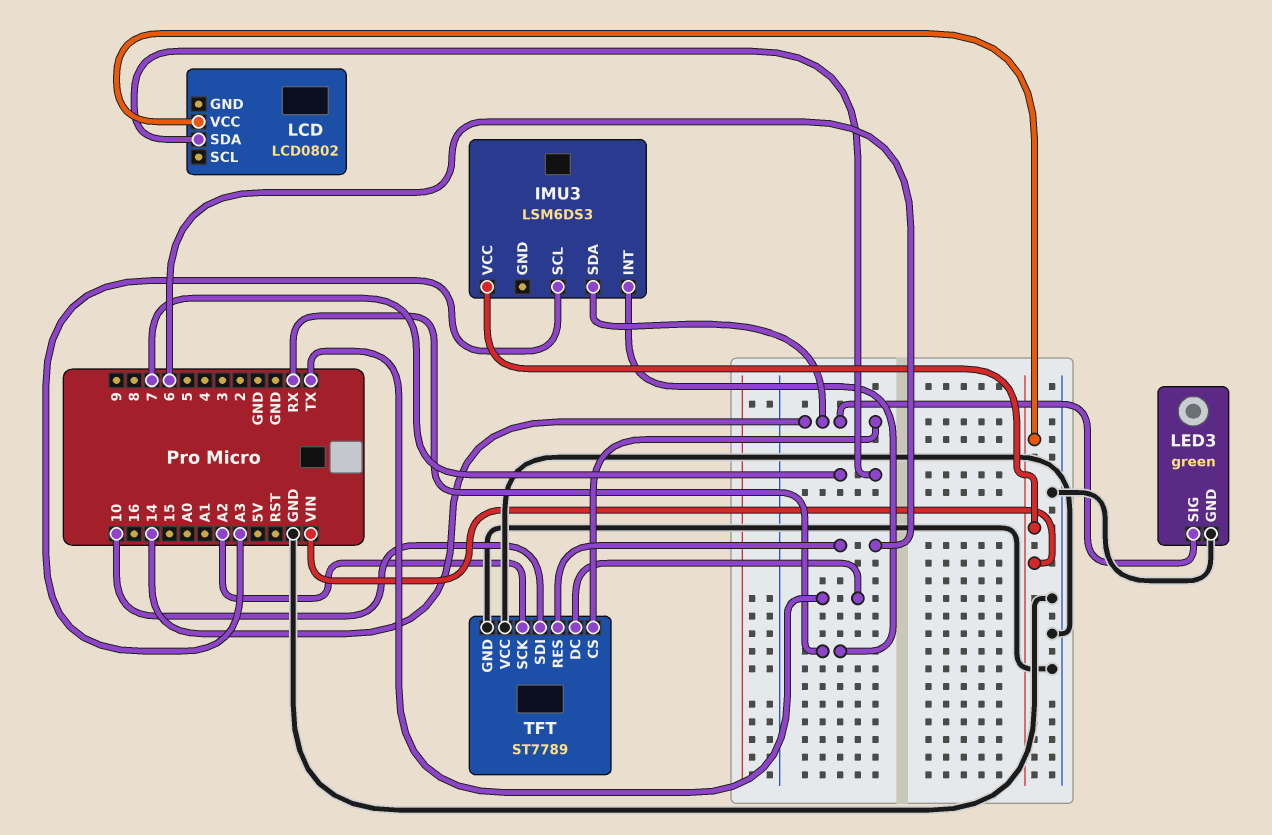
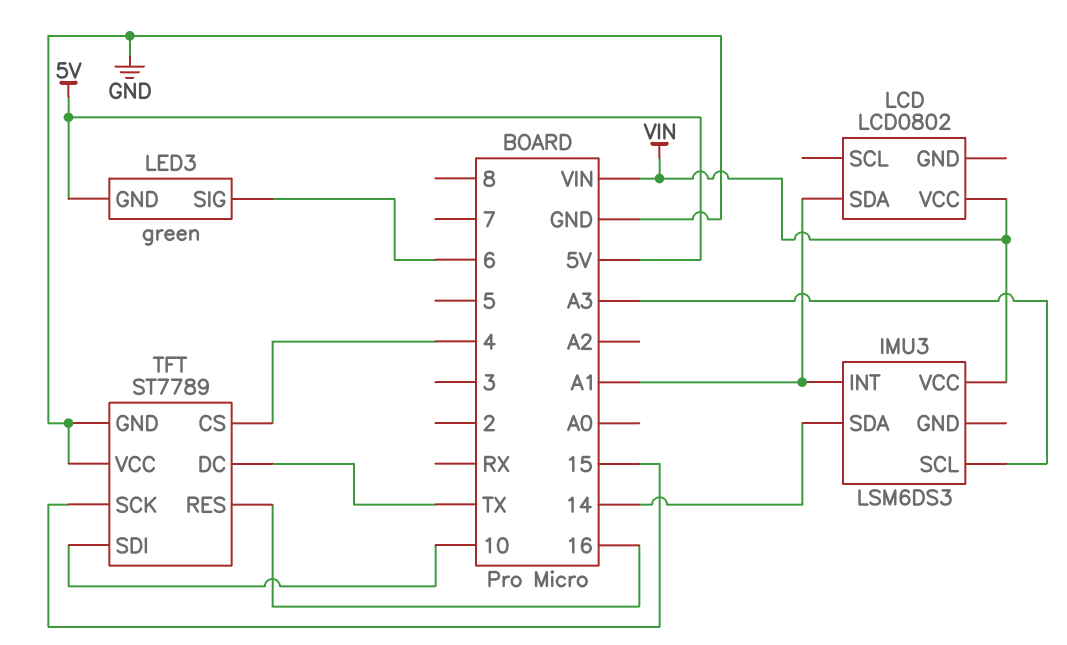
IMU3 pin INT: RX -> A1
LCD pin SDA: 7 -> A1
LED3 pin GND: GND -> 5V
LED3 pin SIG: 14 -> 6
TFT pin CS: 14 -> 4
TFT pin RES: 6 -> 16
TFT pin SCK: A2 -> 15

